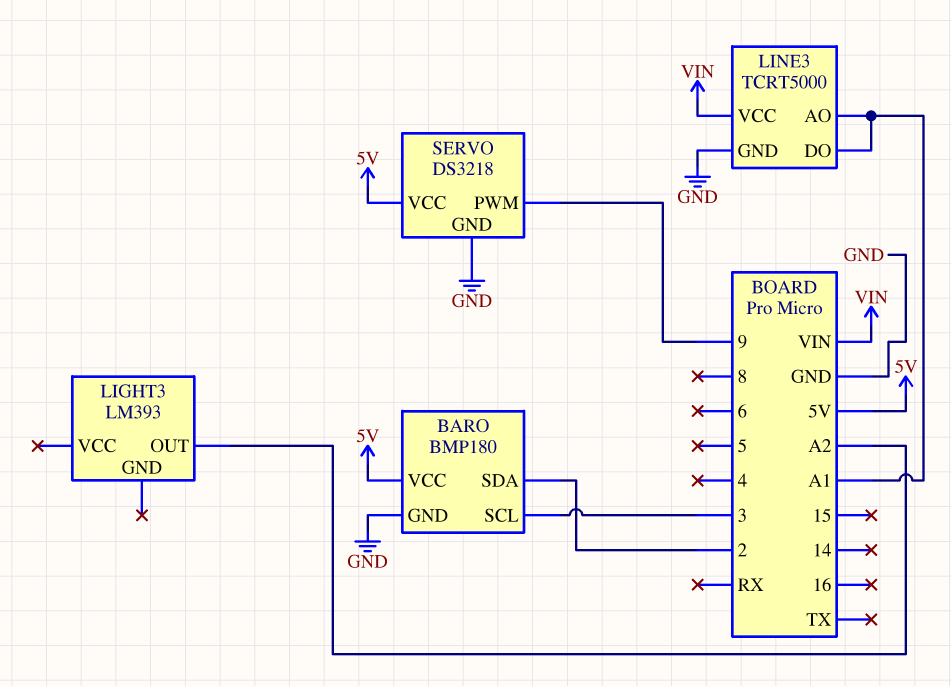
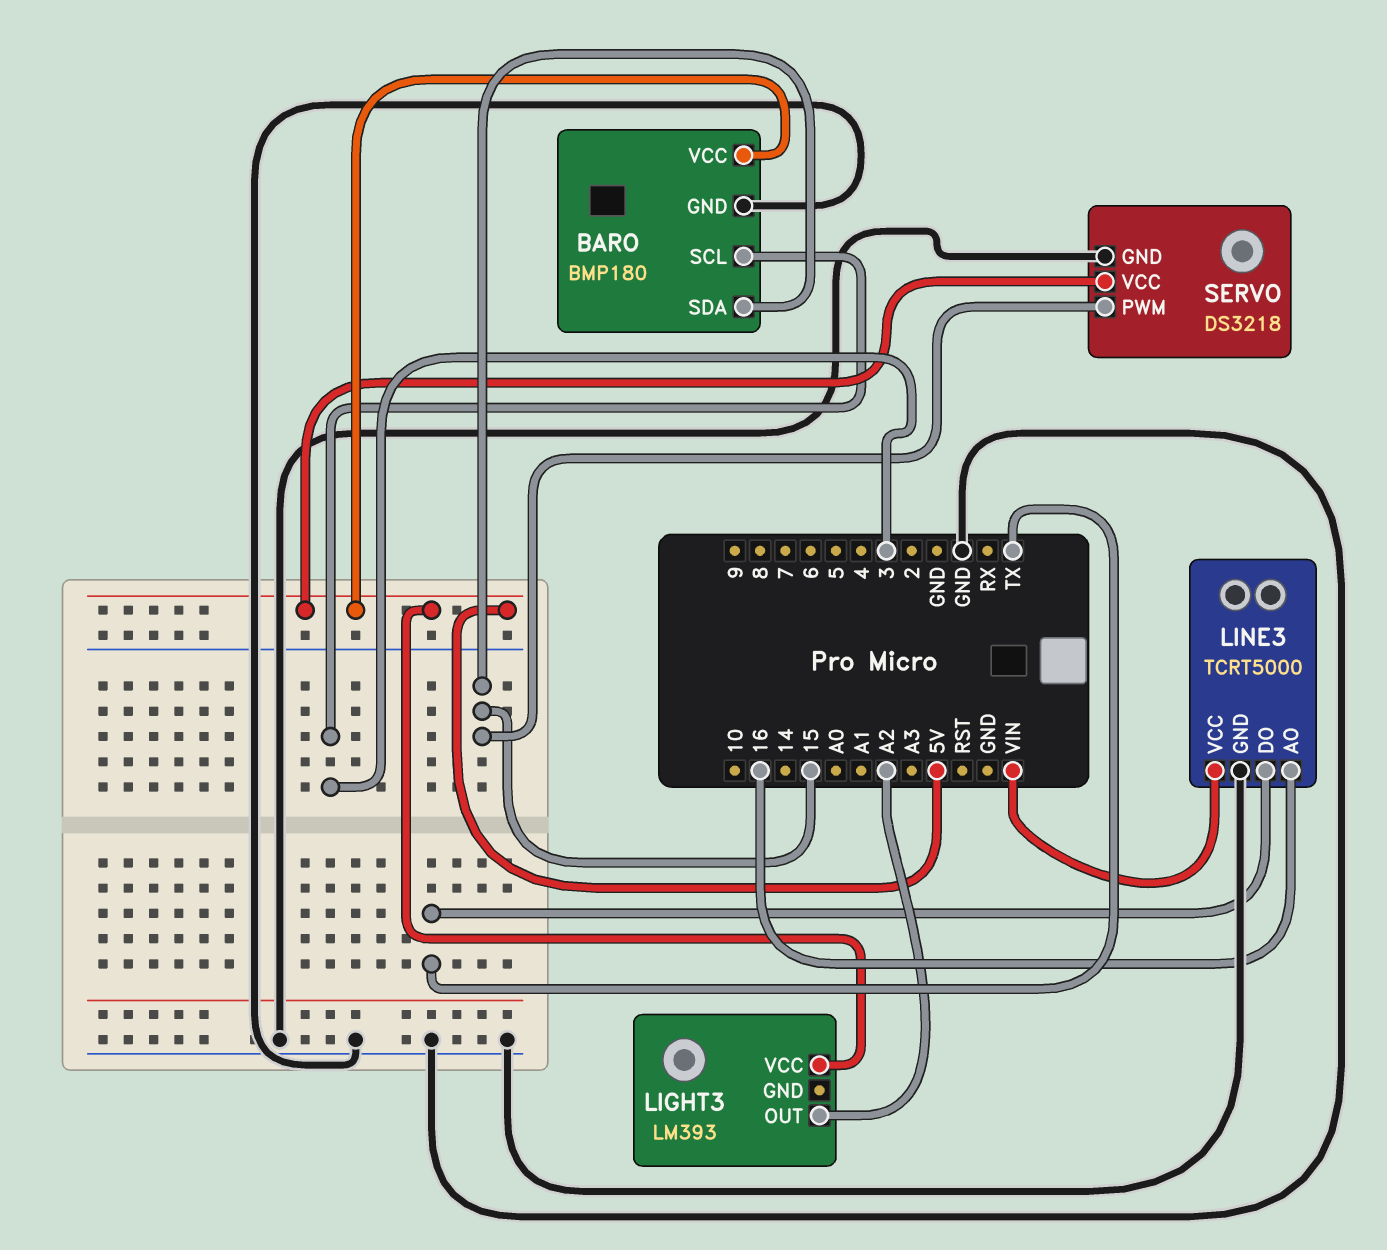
BARO pin SDA: 2 -> 15
LIGHT3 pin VCC: none -> 5V
LINE3 pin AO: A1 -> 16
LINE3 pin DO: A1 -> TX
SERVO pin PWM: 9 -> 15

